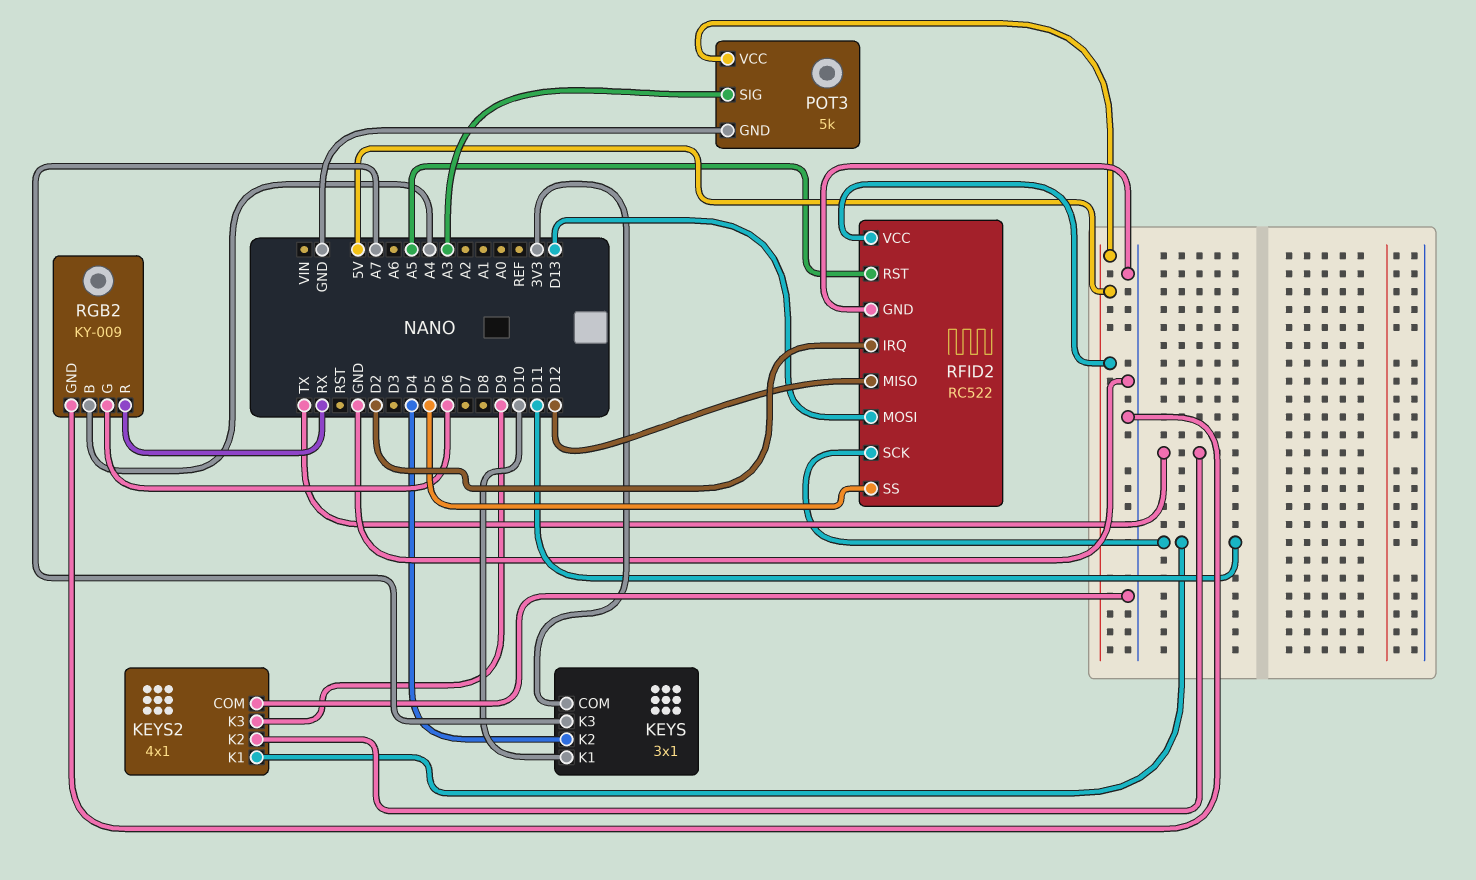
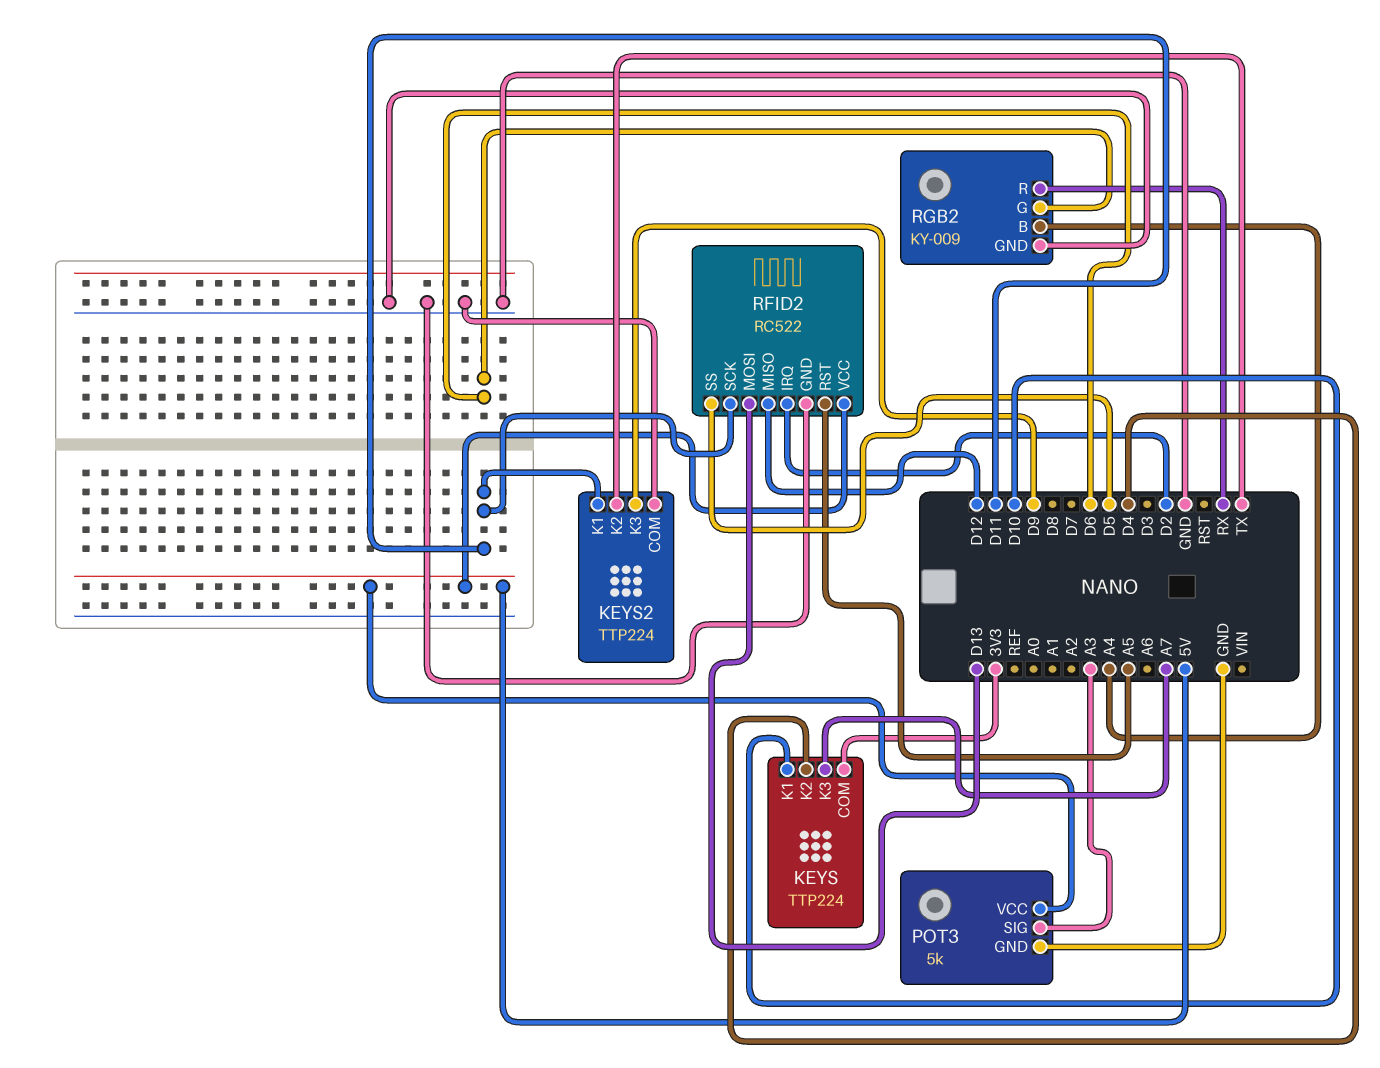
KEYS: 3x1 -> TTP224
KEYS2: 4x1 -> TTP224

